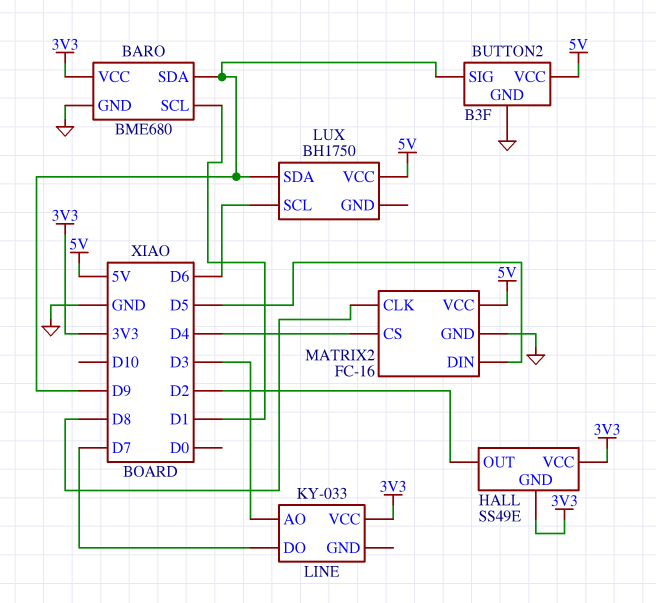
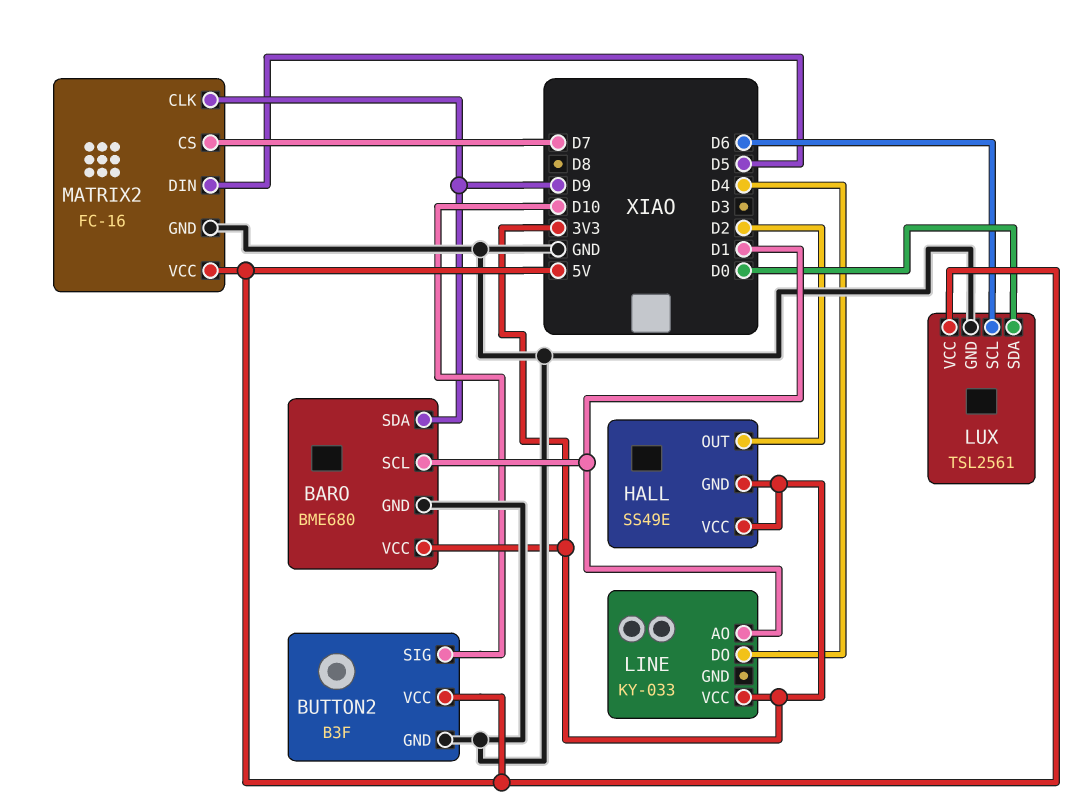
BUTTON2 pin SIG: D9 -> D10
LINE pin AO: D3 -> D1
LINE pin DO: D7 -> D4
LUX: BH1750 -> TSL2561
LUX pin GND: none -> GND
LUX pin SDA: D9 -> D0
MATRIX2 pin CLK: D8 -> D9
MATRIX2 pin CS: D4 -> D7

